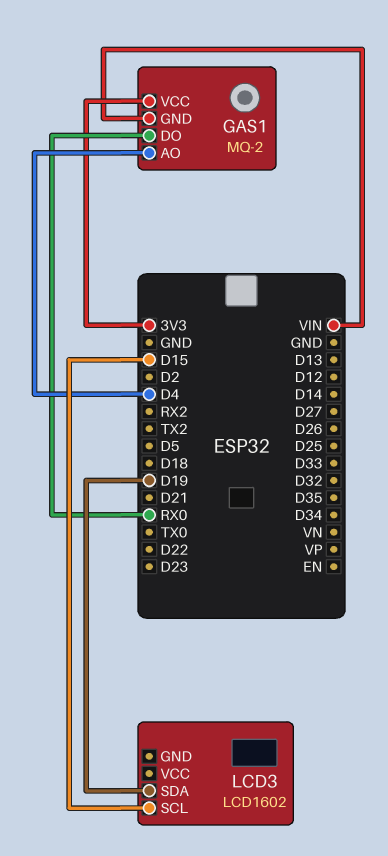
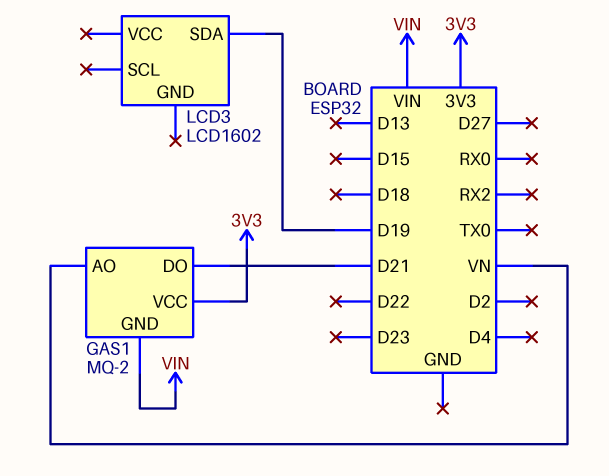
GAS1 pin AO: D4 -> VN
GAS1 pin DO: RX0 -> D21
LCD3 pin SCL: D15 -> none

